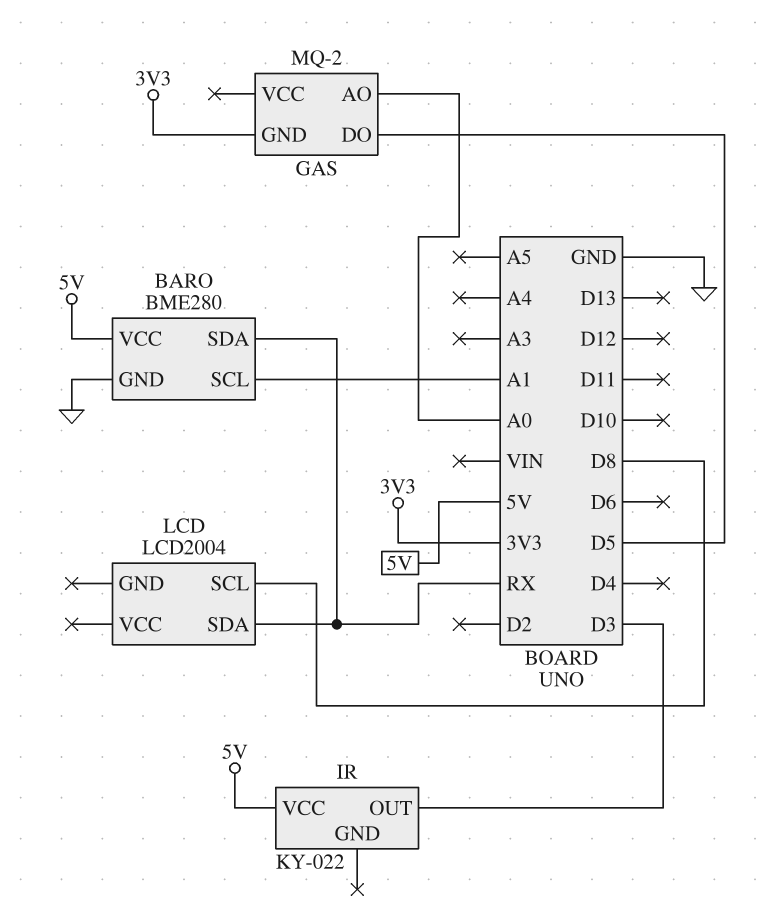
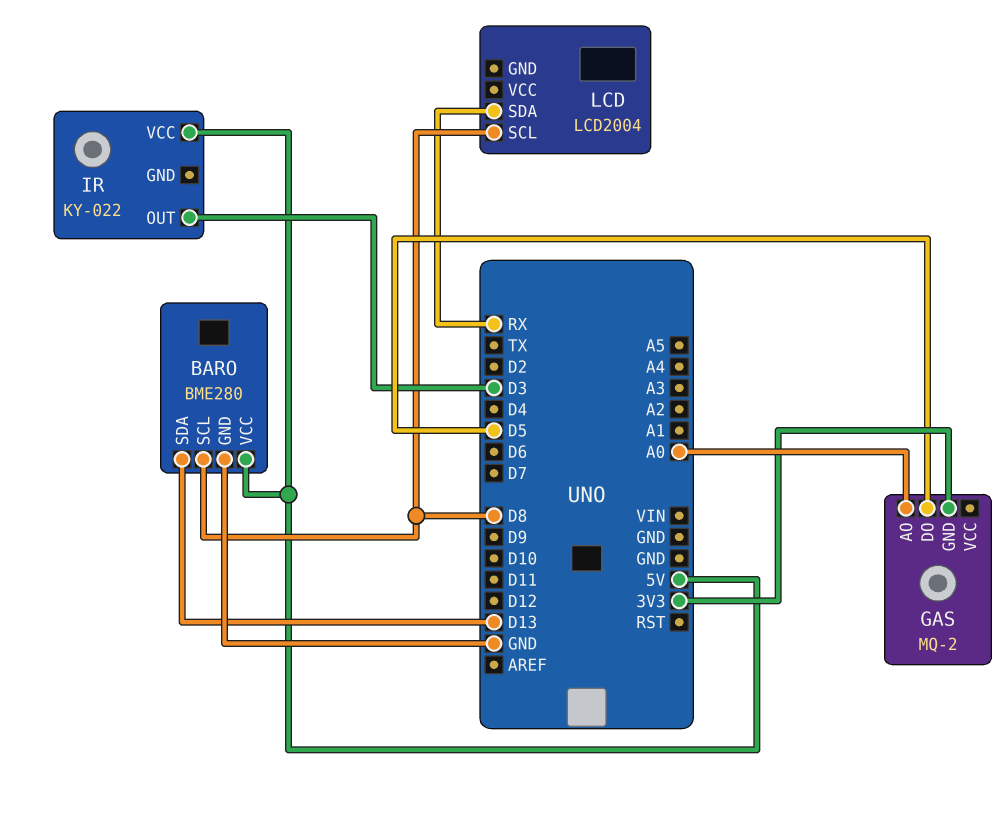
BARO pin SCL: A1 -> D8
BARO pin SDA: RX -> D13

